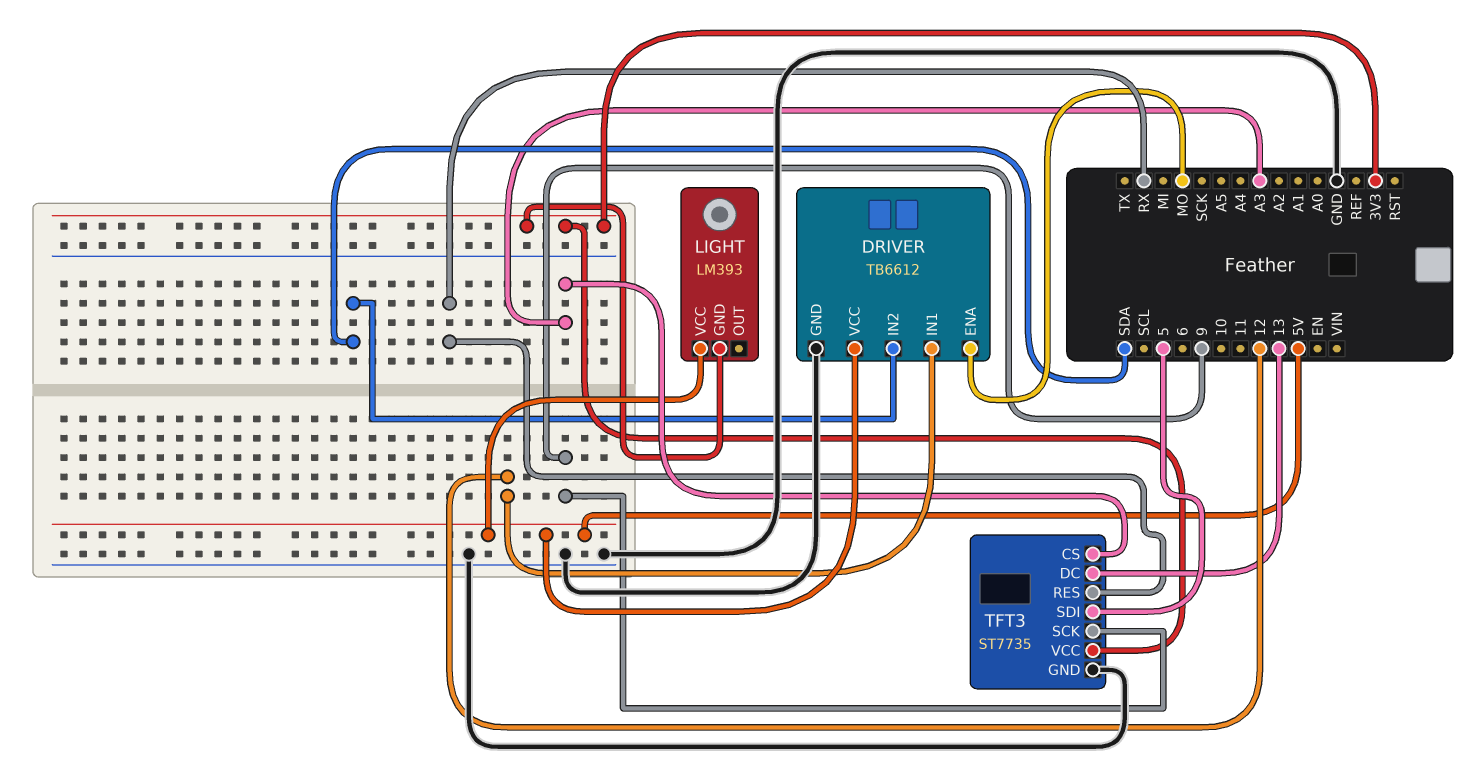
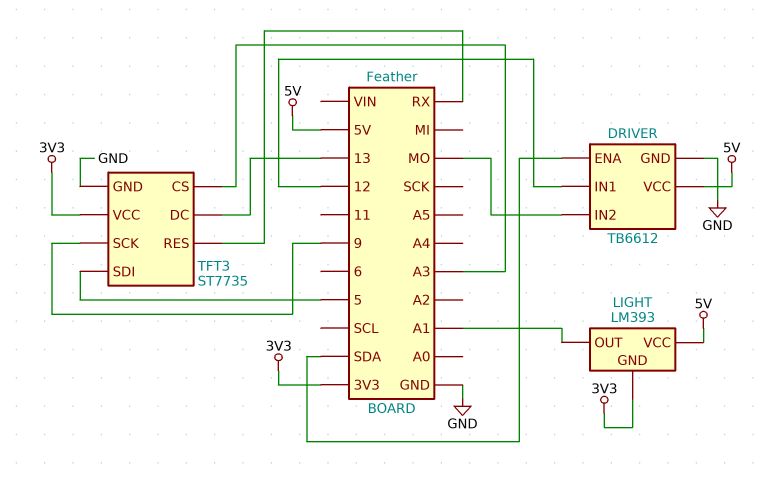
DRIVER pin ENA: MO -> SDA
DRIVER pin IN2: SDA -> MO
LIGHT pin OUT: none -> A1

